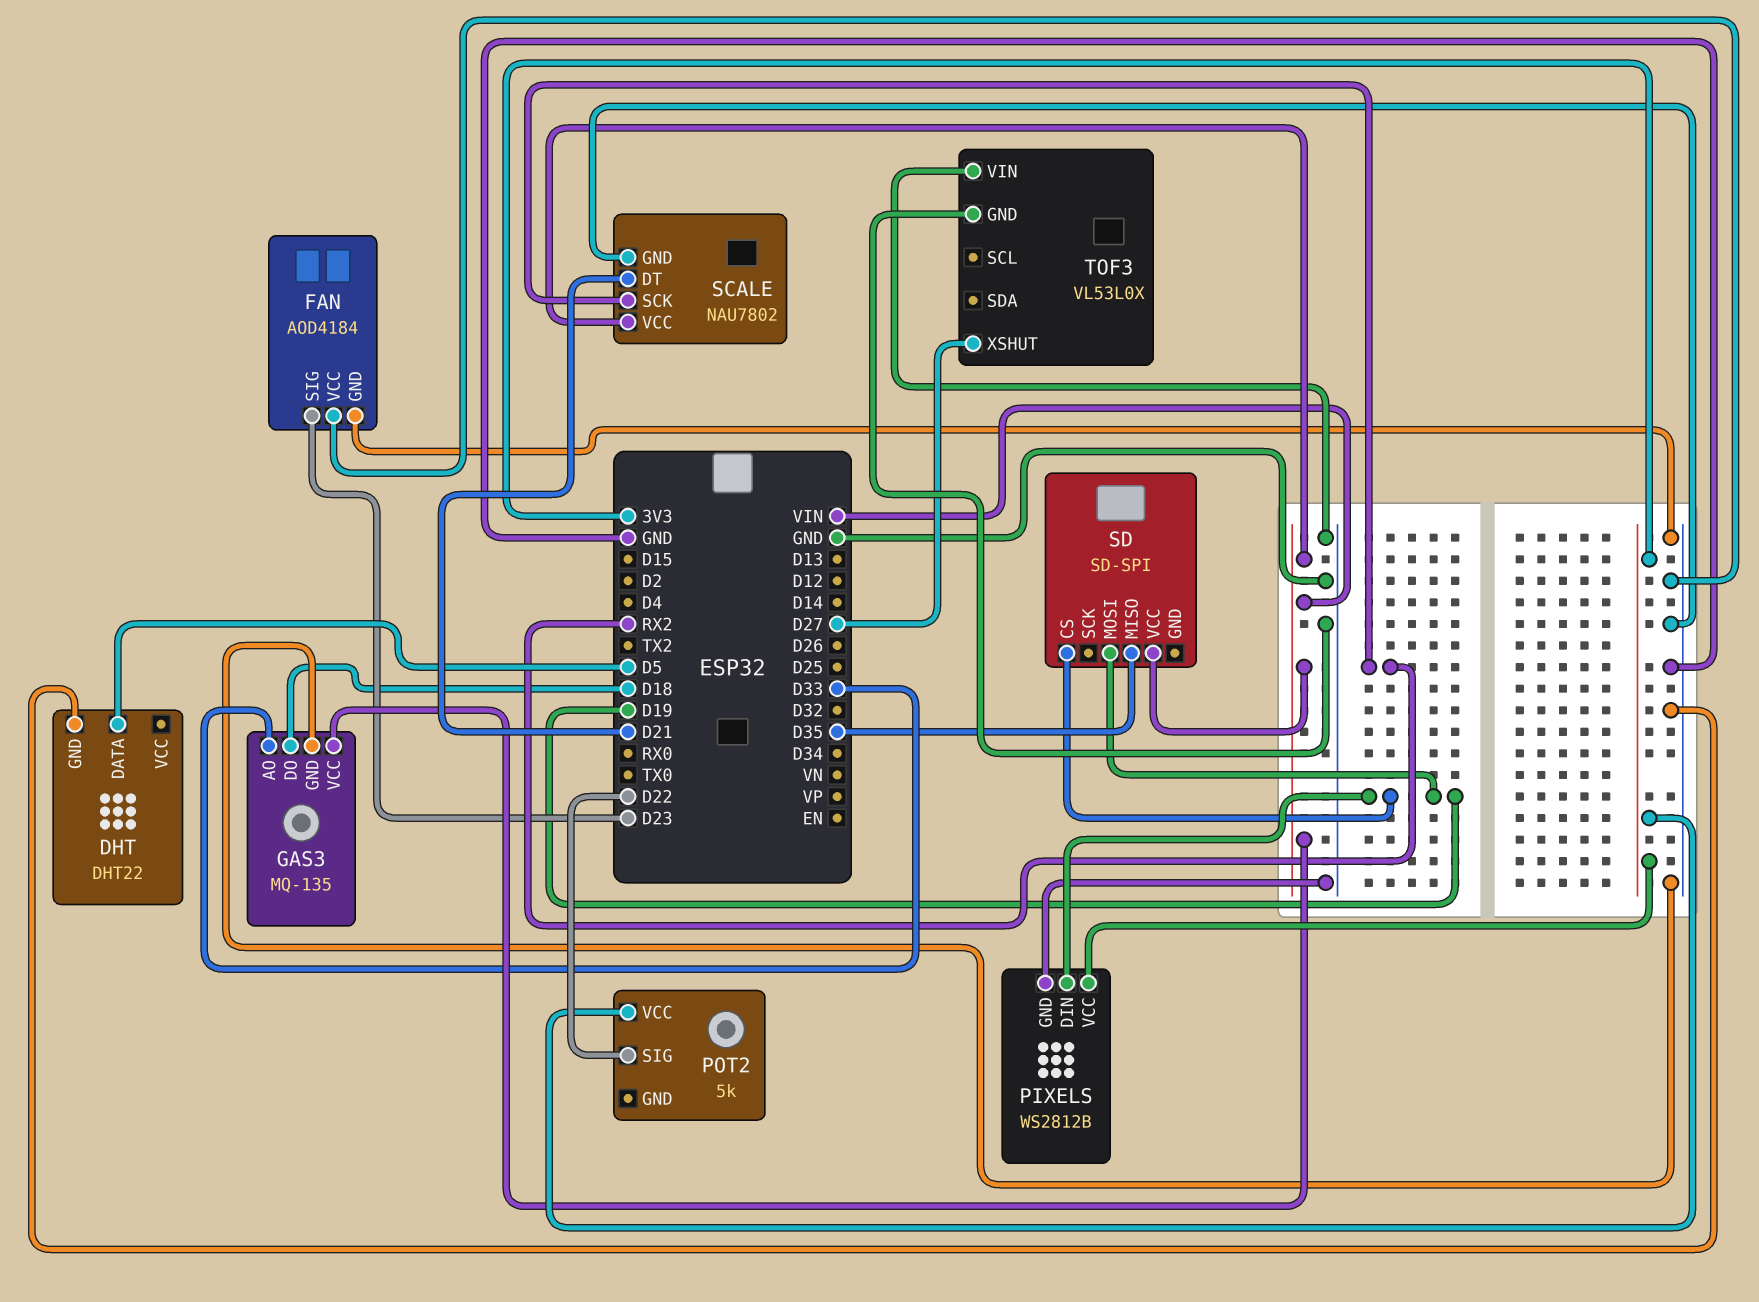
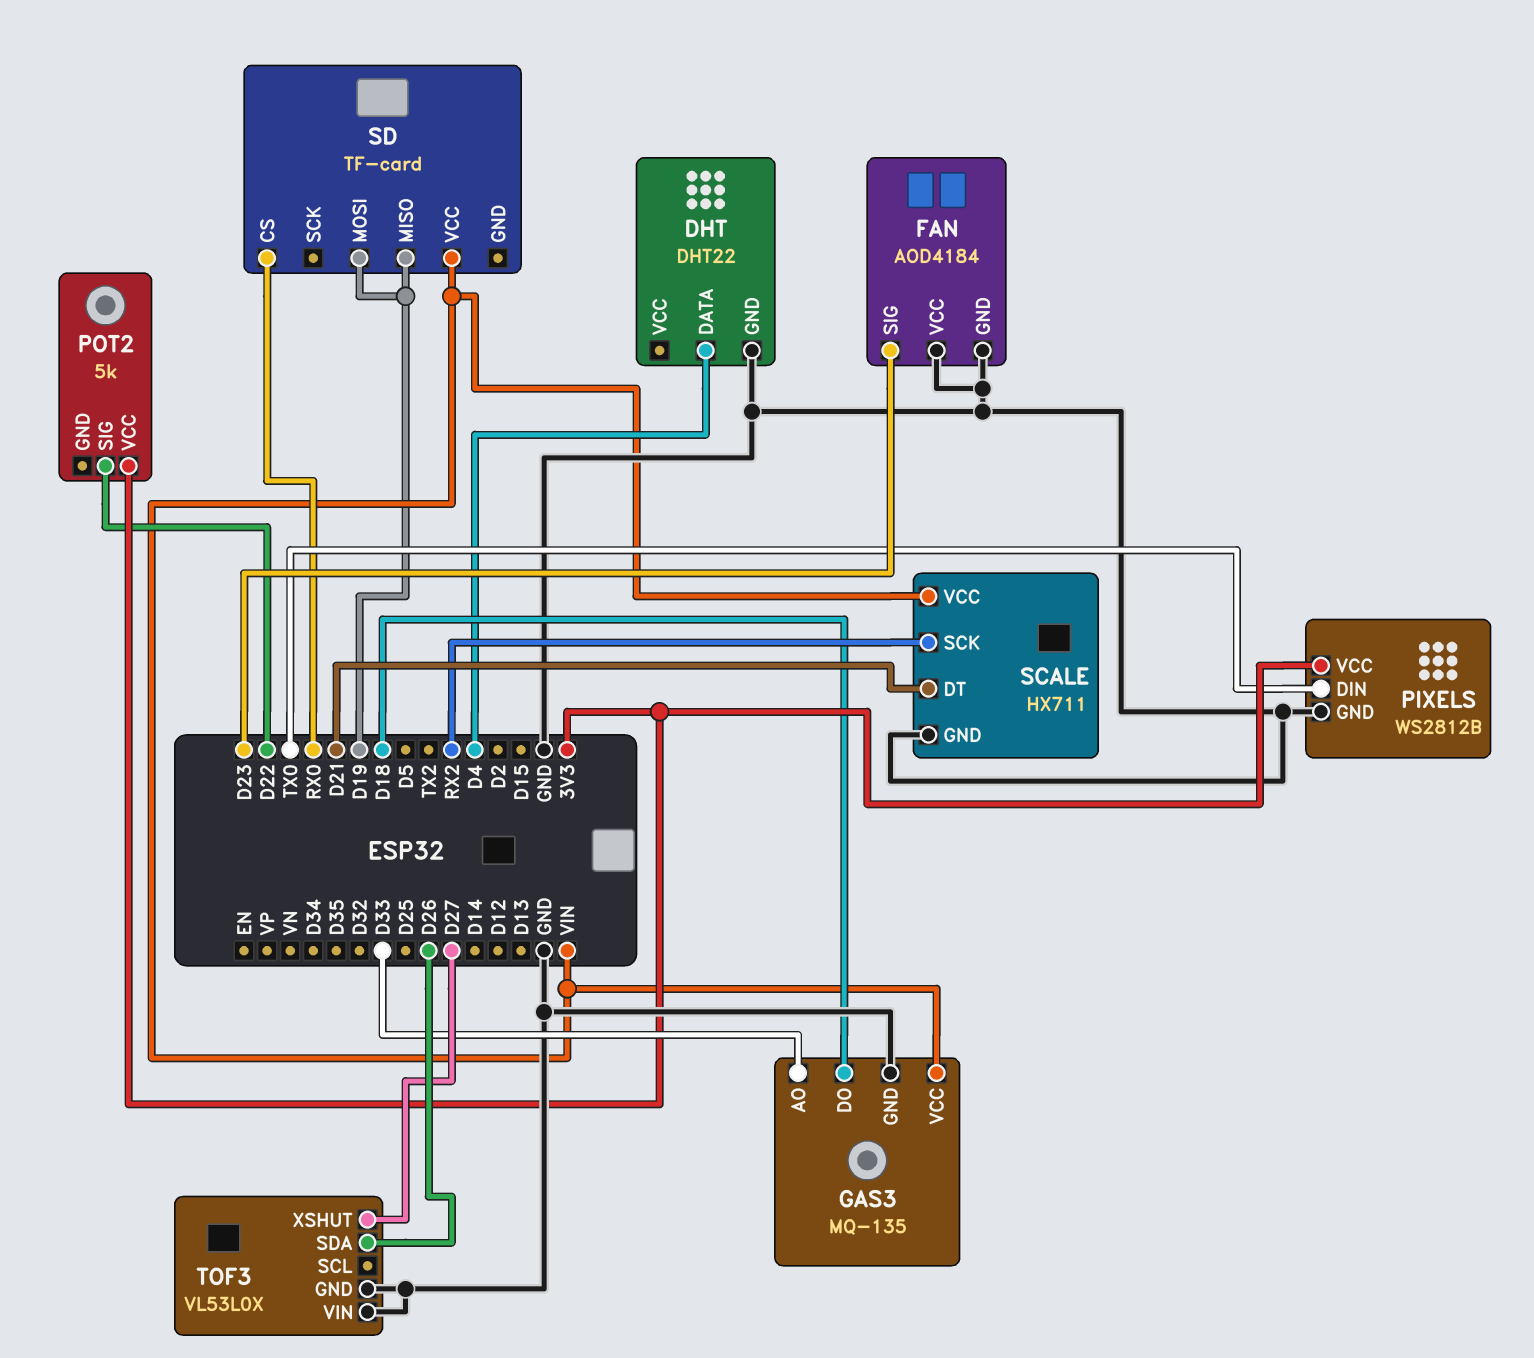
DHT pin DATA: D5 -> D4
PIXELS pin DIN: D19 -> TX0
SCALE: NAU7802 -> HX711
SD: SD-SPI -> TF-card
SD pin CS: D19 -> RX0
SD pin MISO: D35 -> D19
TOF3 pin SDA: none -> D26

